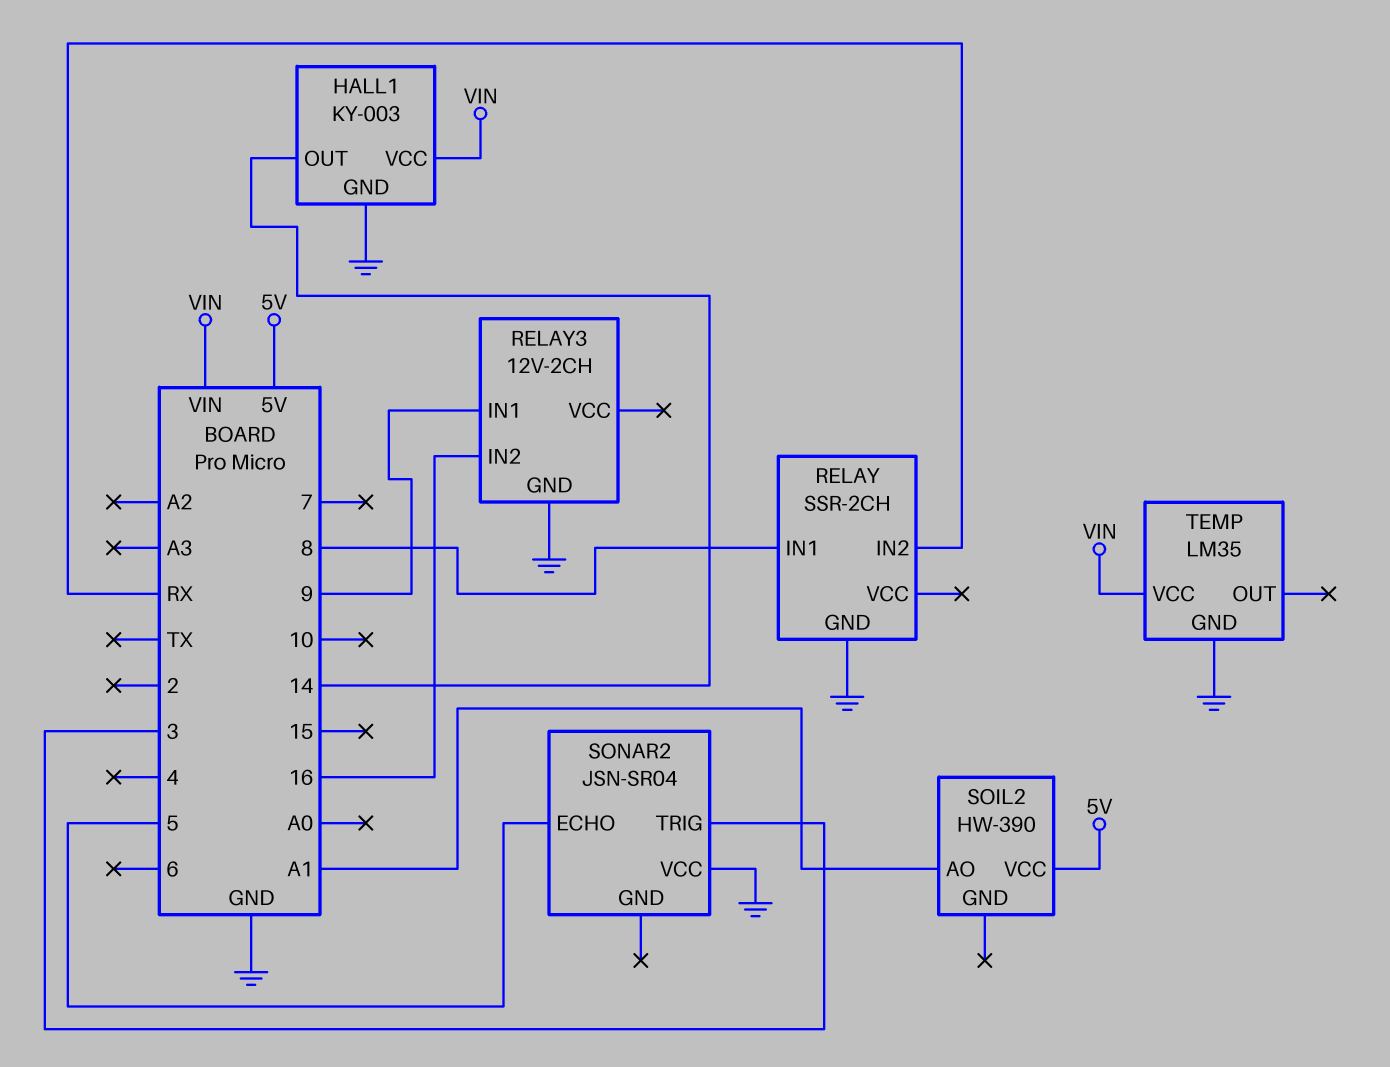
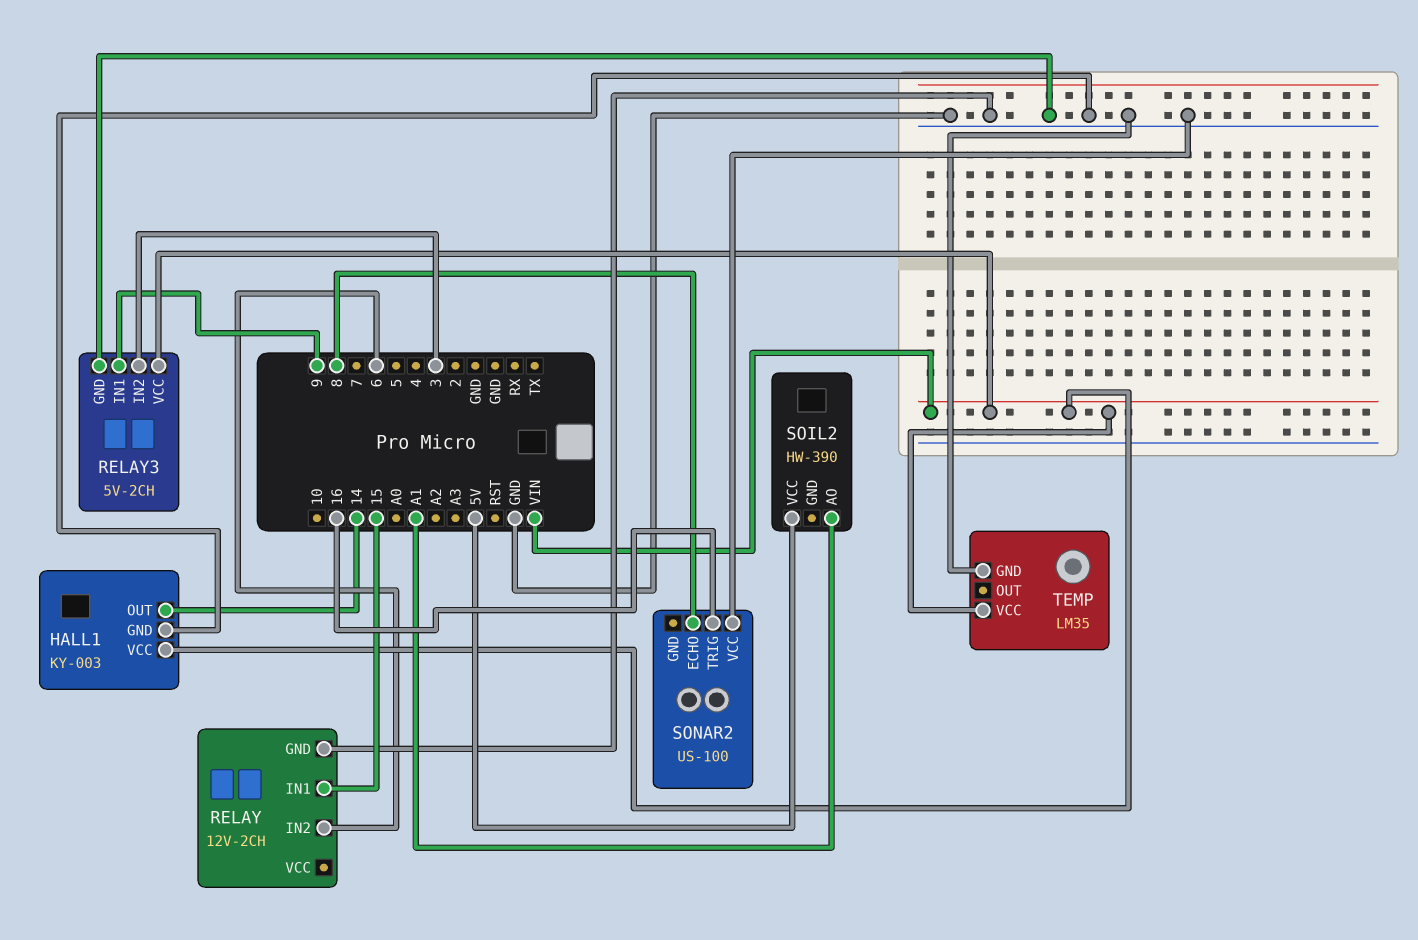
RELAY: SSR-2CH -> 12V-2CH
RELAY pin IN1: 8 -> 15
RELAY pin IN2: RX -> 6
RELAY3: 12V-2CH -> 5V-2CH
RELAY3 pin IN2: 16 -> 3
RELAY3 pin VCC: none -> VIN
SONAR2: JSN-SR04 -> US-100
SONAR2 pin ECHO: 5 -> 8
SONAR2 pin TRIG: 3 -> 16

